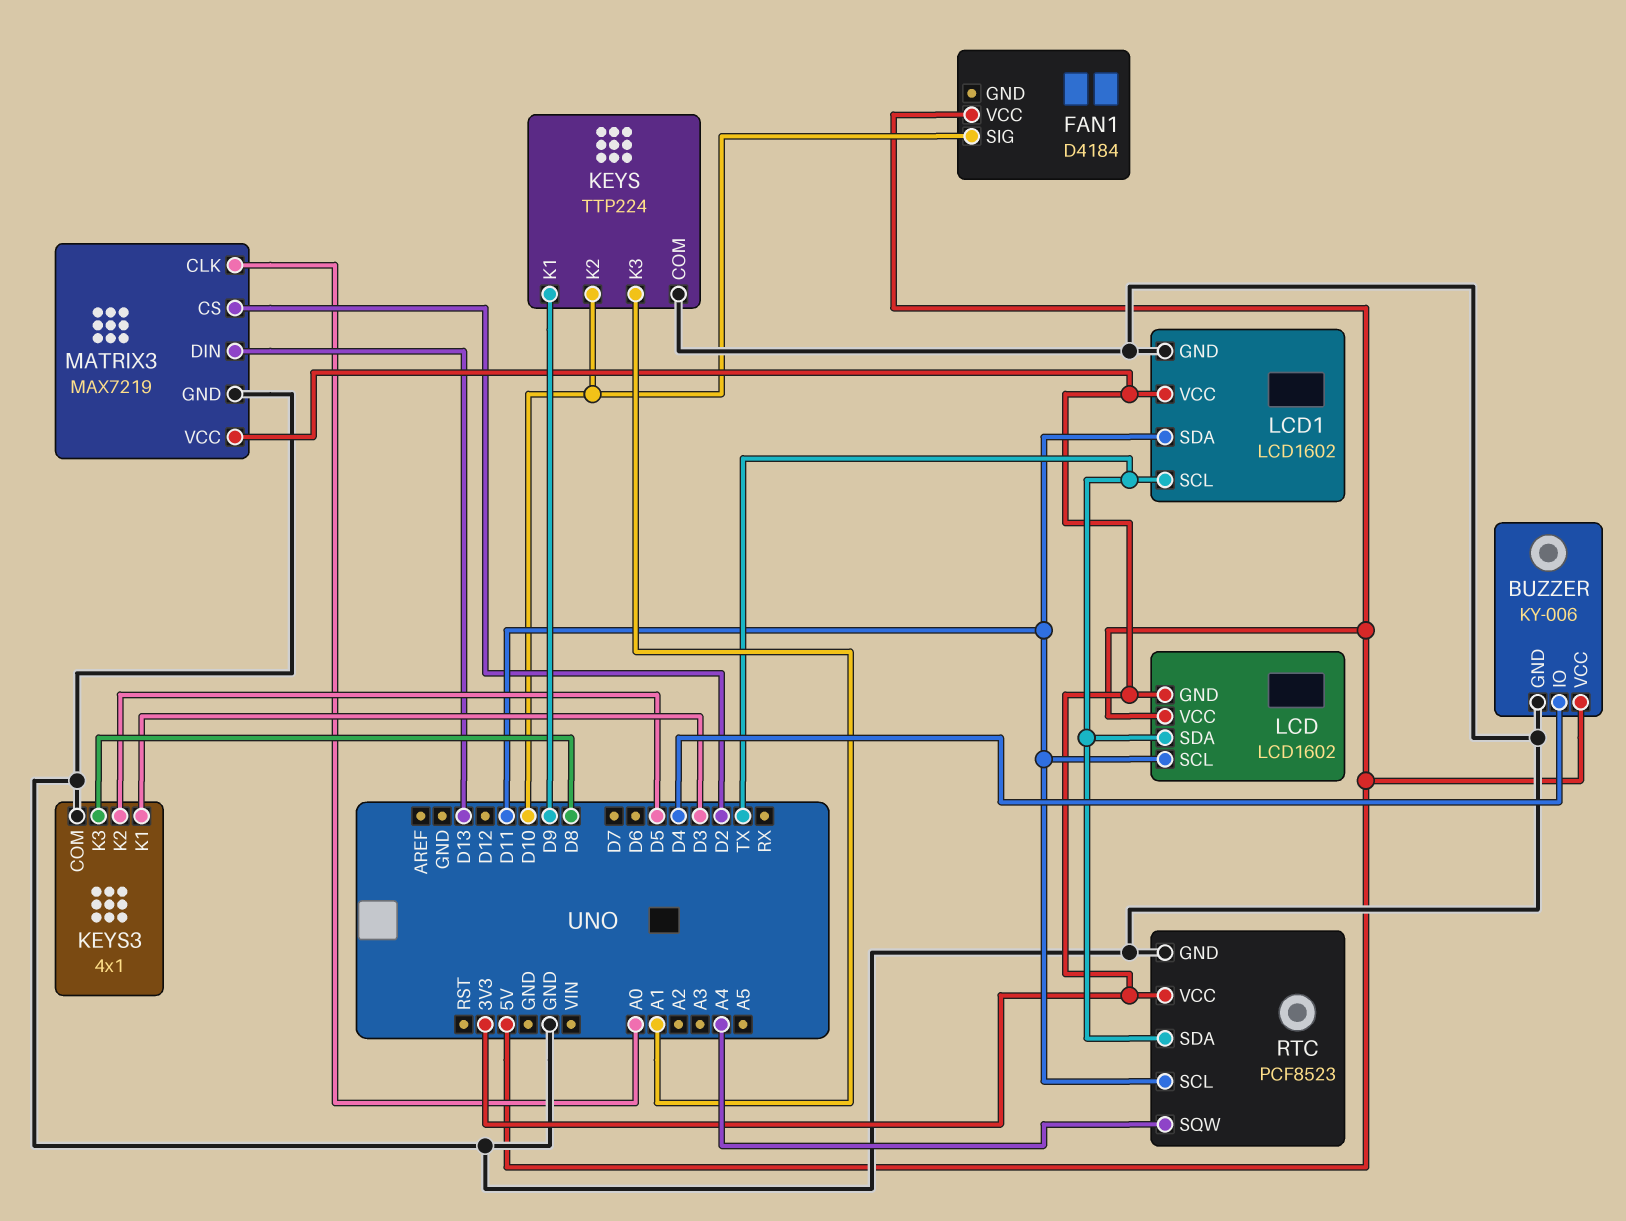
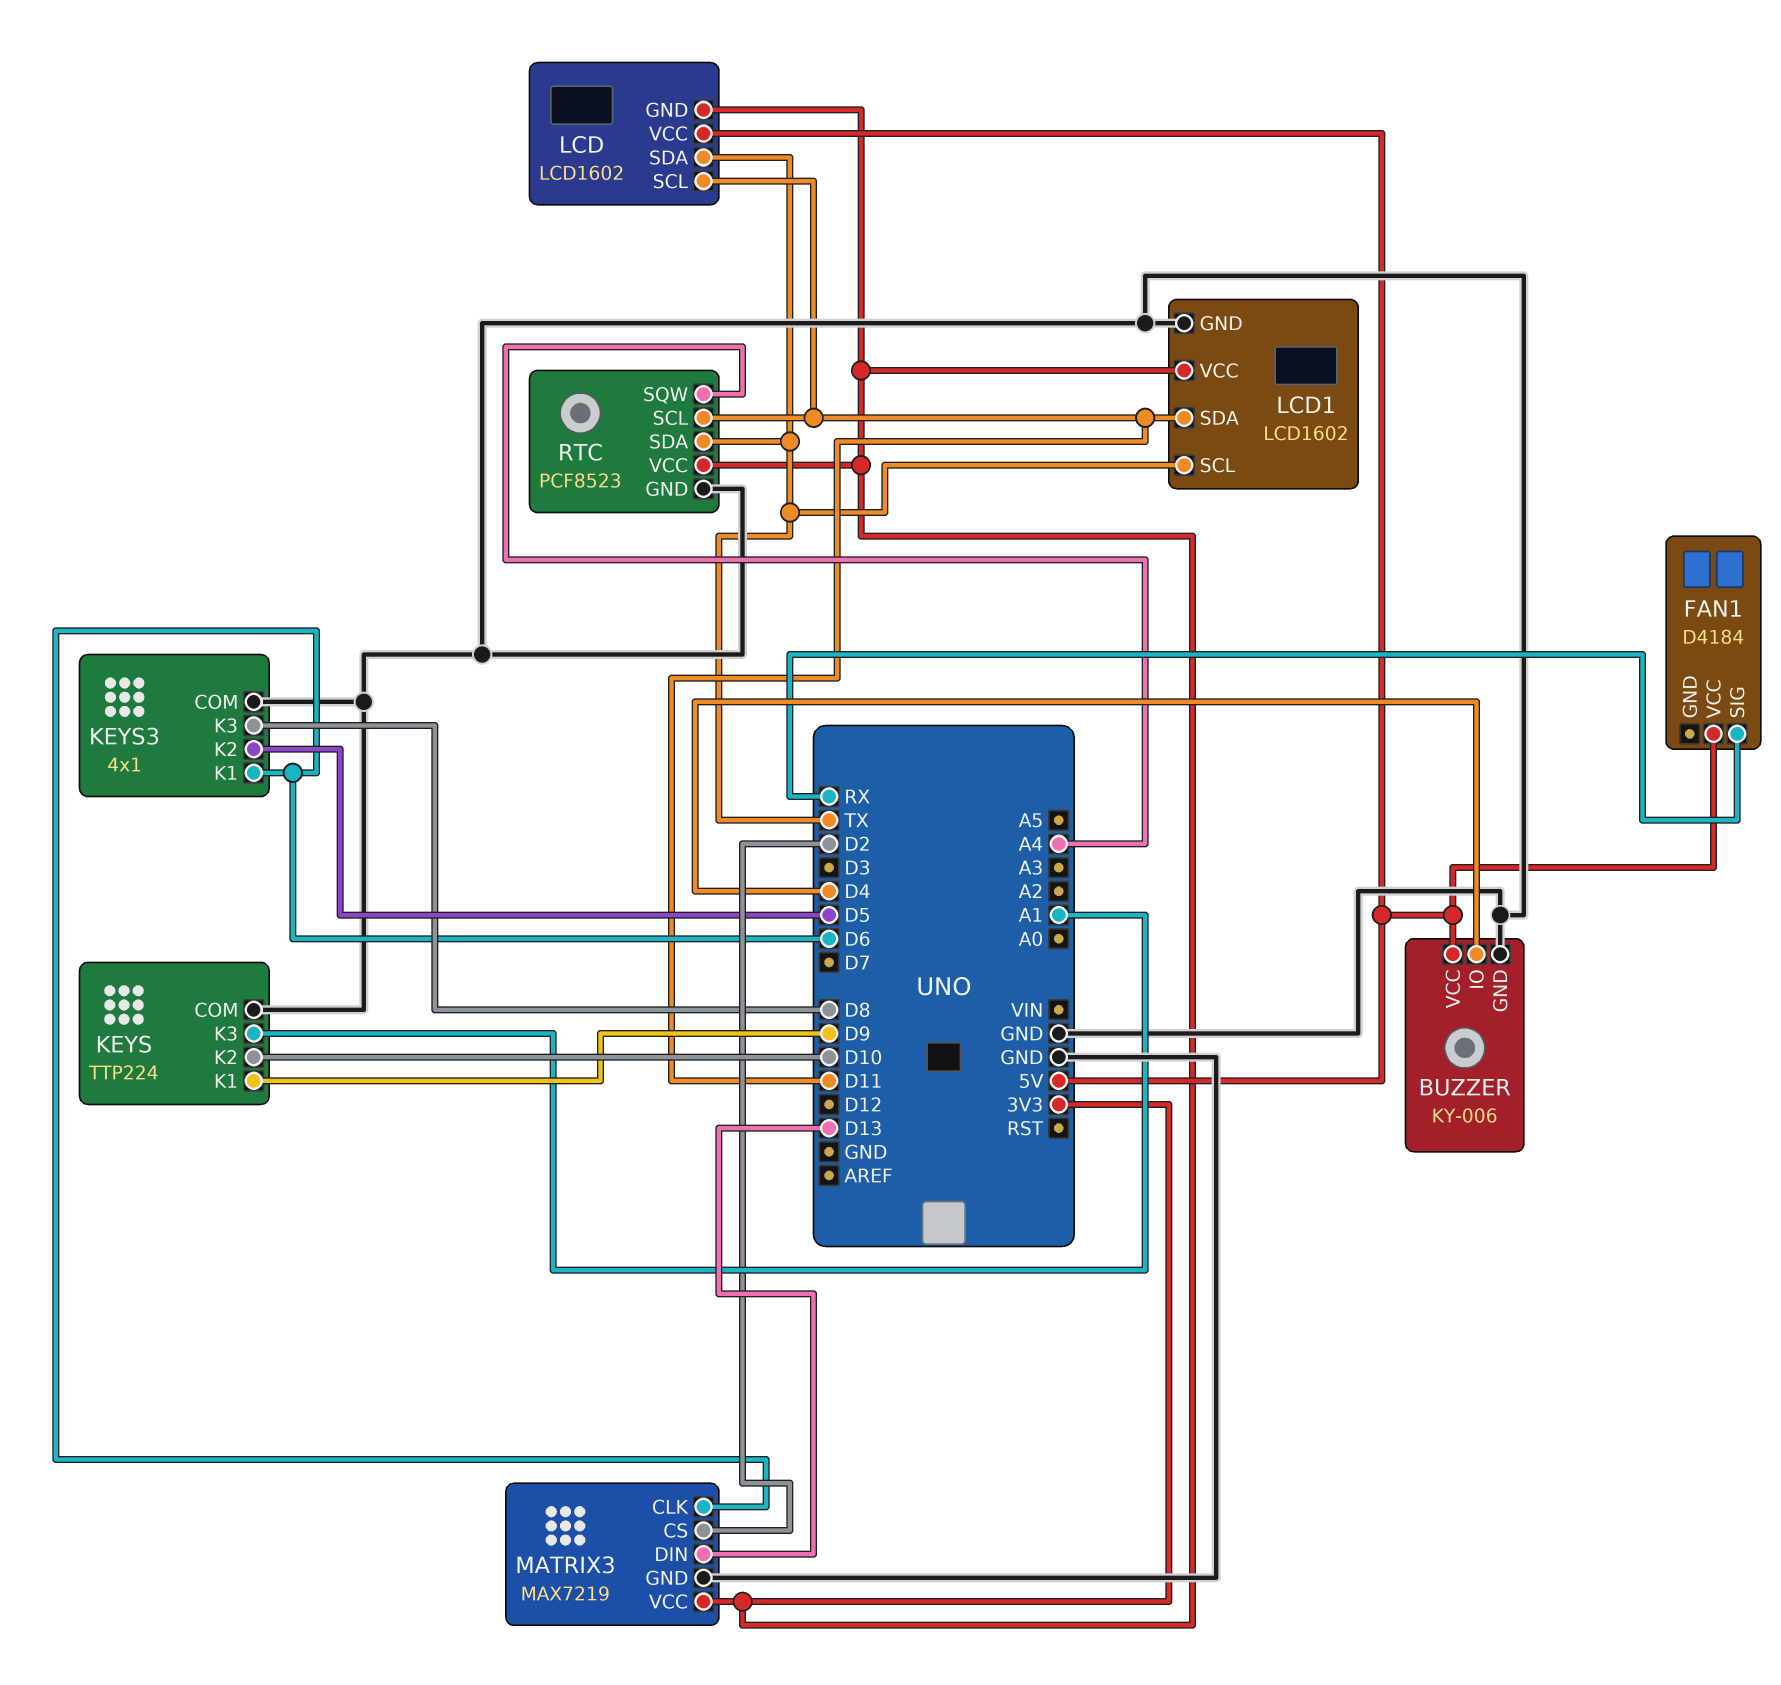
FAN1 pin SIG: D10 -> RX
KEYS3 pin K1: D3 -> D6
MATRIX3 pin CLK: A0 -> D6

